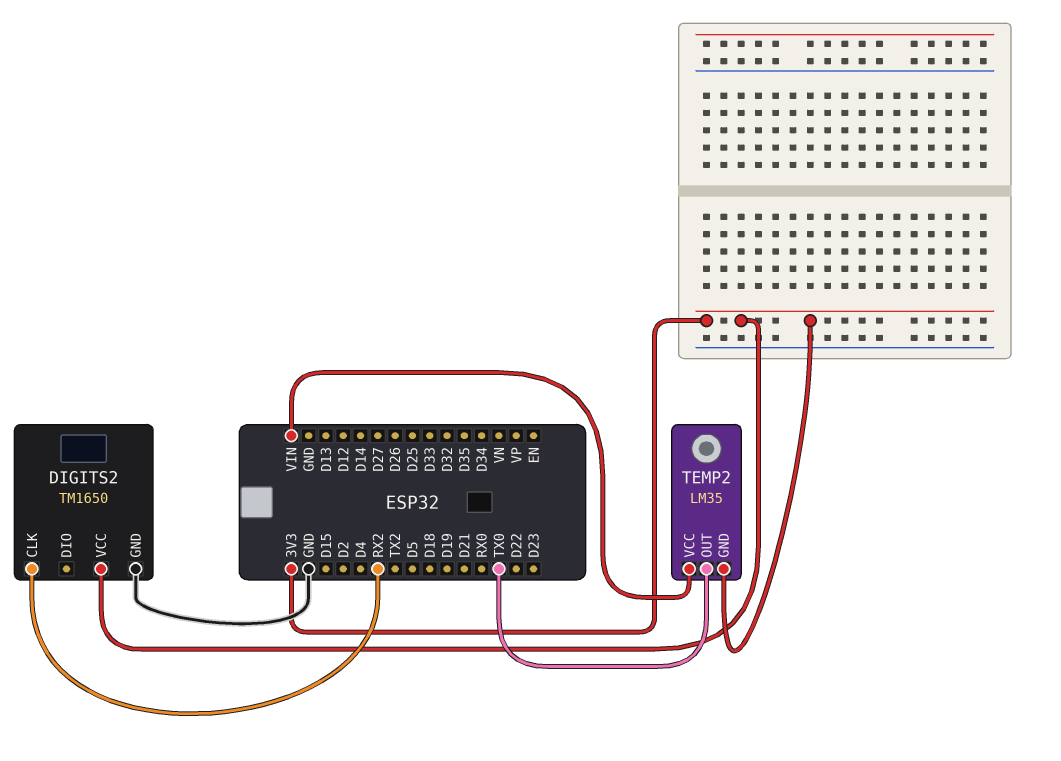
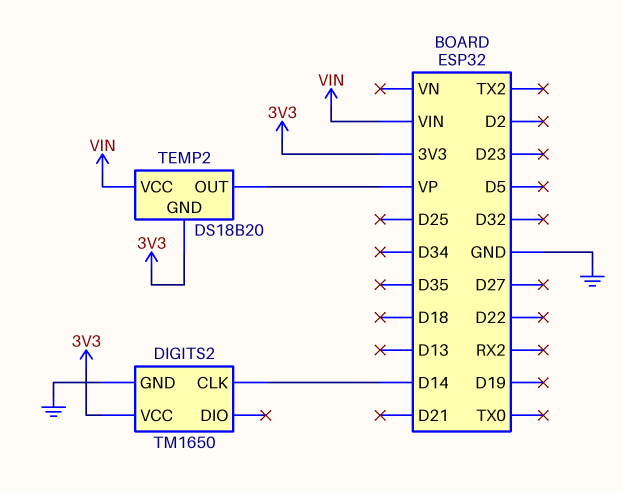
DIGITS2 pin CLK: RX2 -> D14
TEMP2: LM35 -> DS18B20
TEMP2 pin OUT: TX0 -> VP

